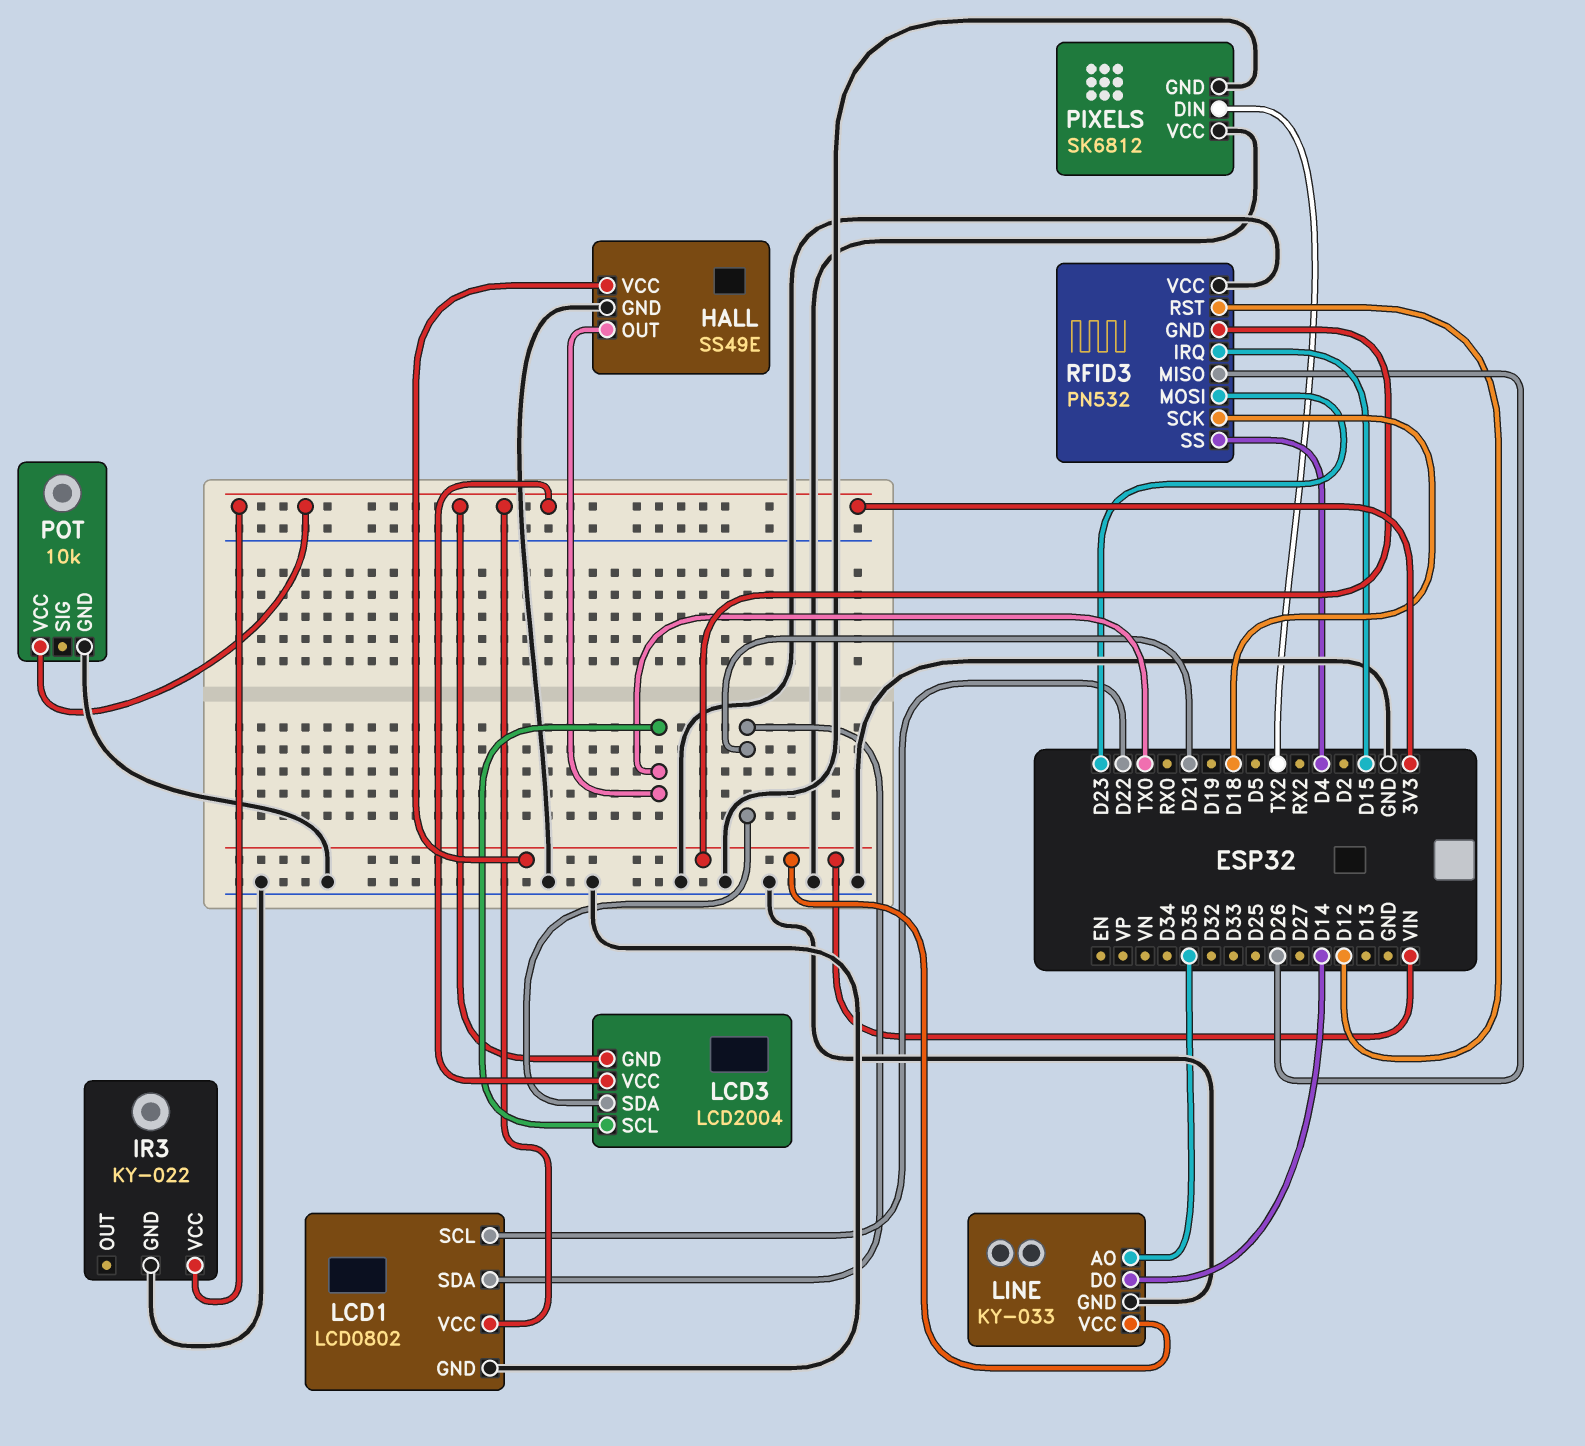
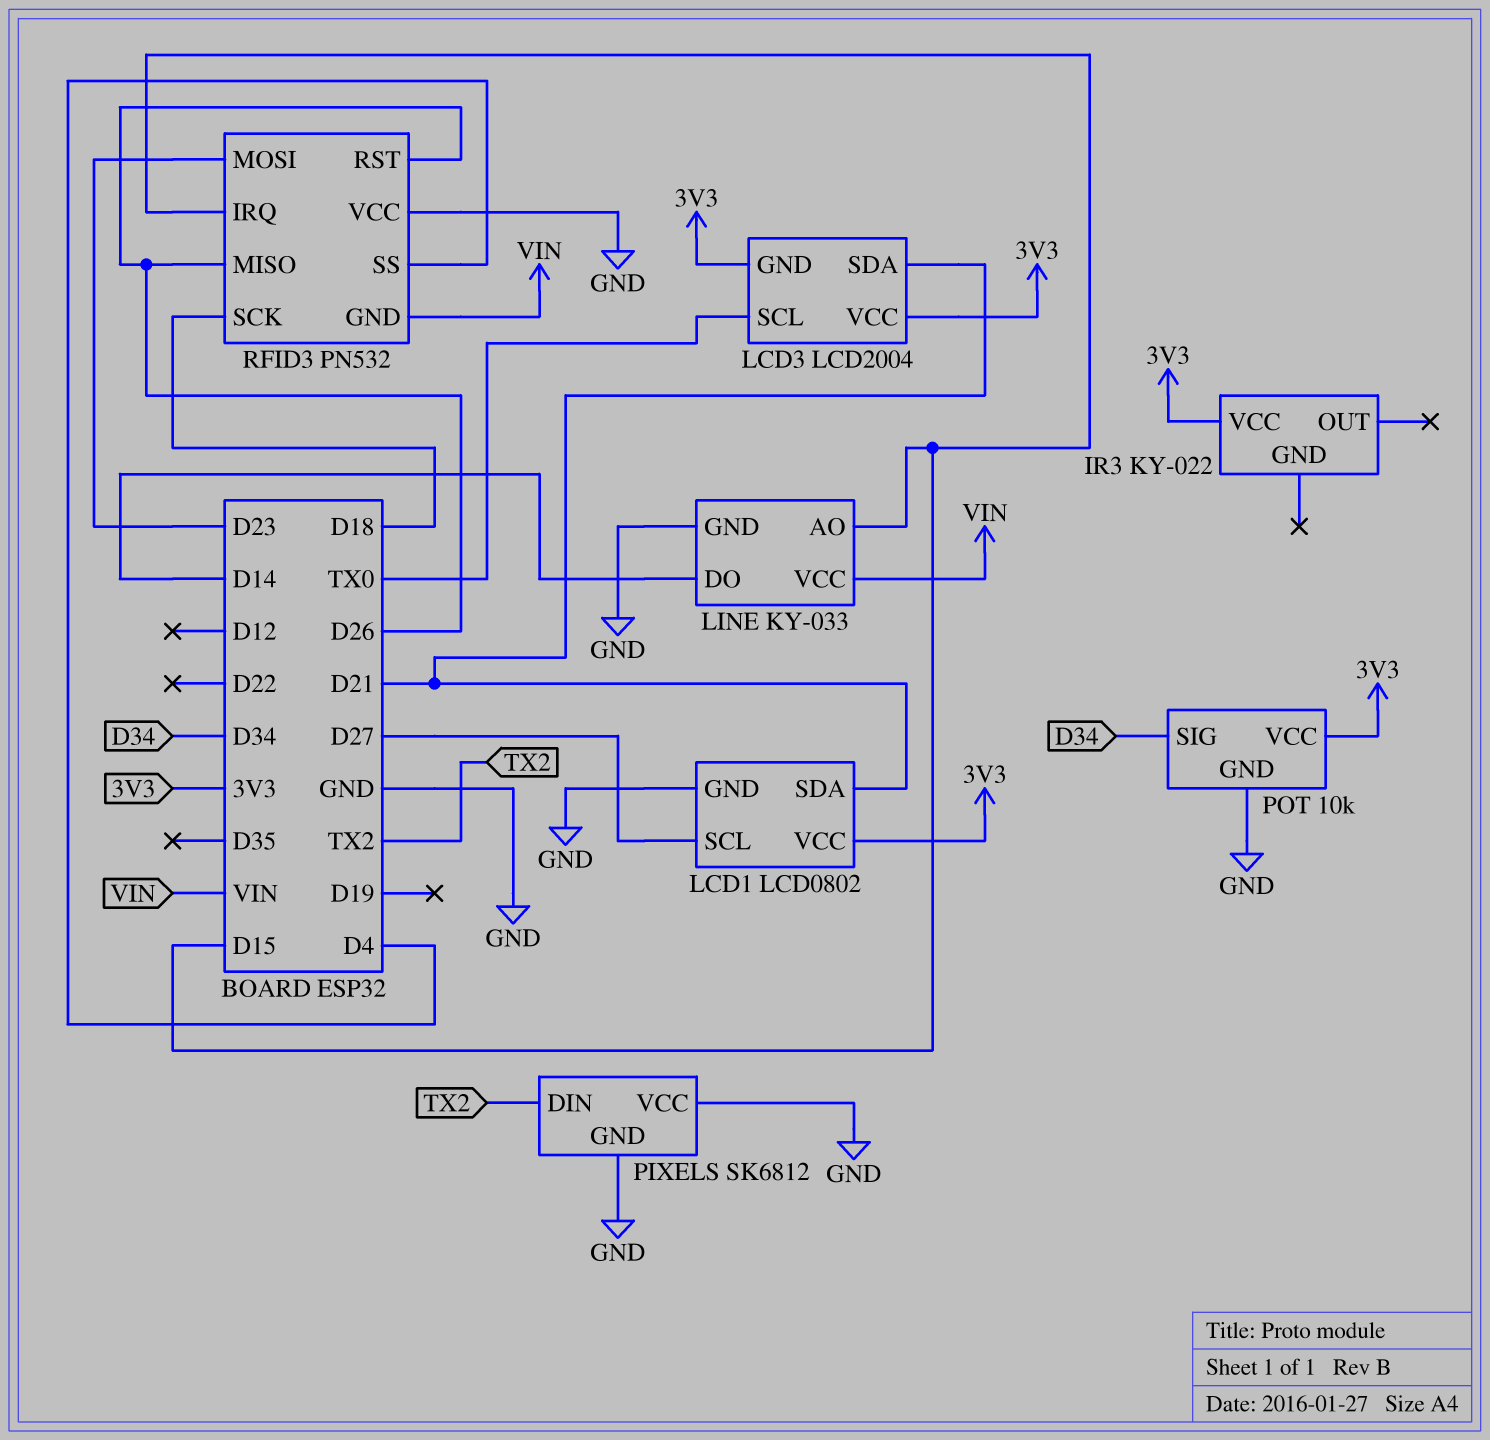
HALL: SS49E -> none
HALL pin GND: GND -> none
HALL pin OUT: TX0 -> none
HALL pin VCC: VIN -> none
IR3 pin GND: GND -> none
LCD1 pin SCL: D22 -> D27
LINE pin AO: D35 -> D15
POT pin SIG: none -> D34
RFID3 pin RST: D12 -> D26

